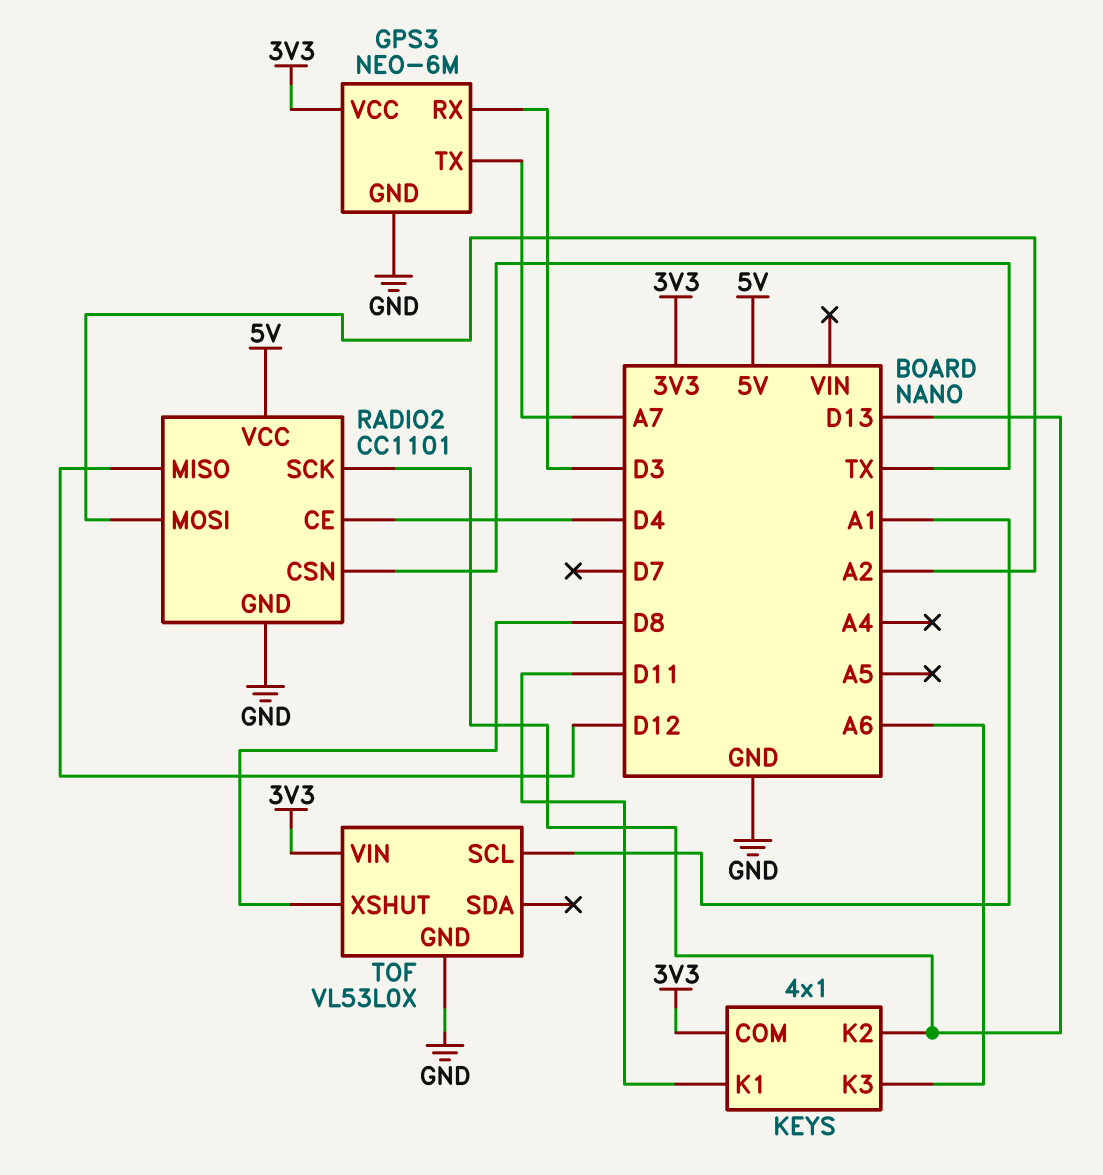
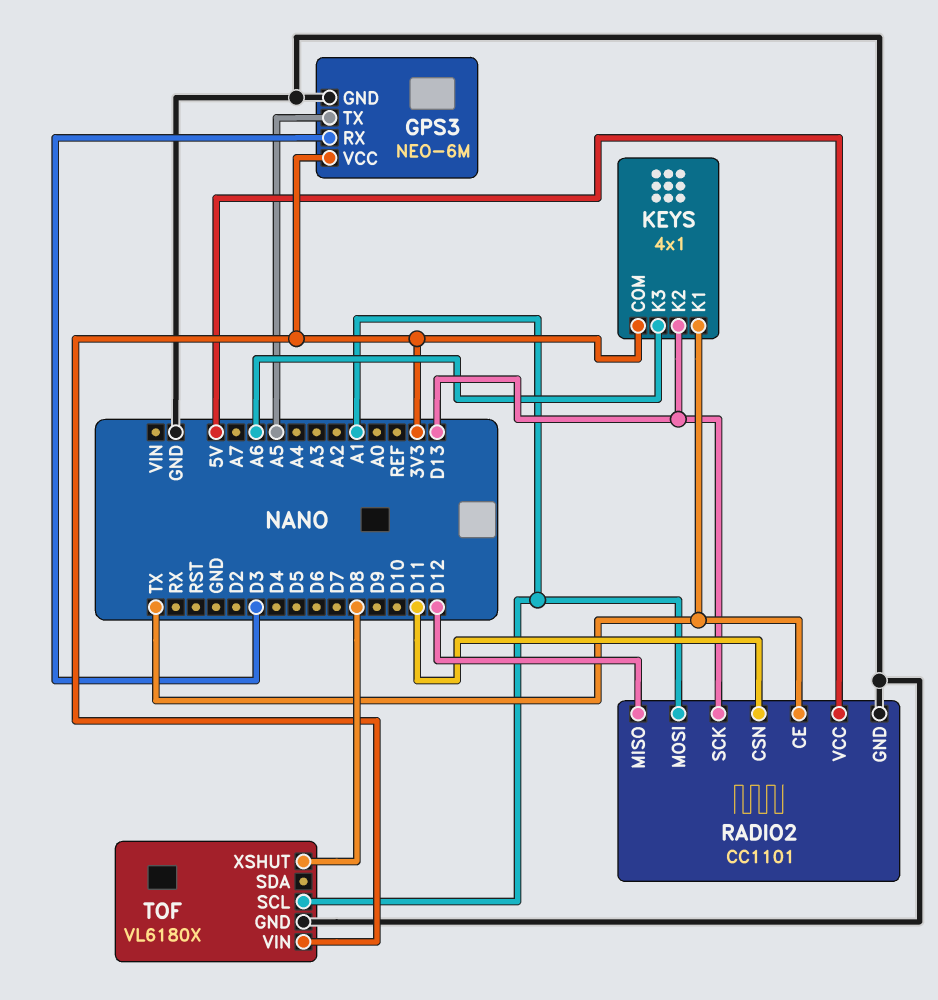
GPS3 pin TX: A7 -> A5
KEYS pin K1: D11 -> TX
RADIO2 pin CE: D4 -> TX
RADIO2 pin CSN: TX -> D11
RADIO2 pin MOSI: A2 -> A1
TOF: VL53L0X -> VL6180X

